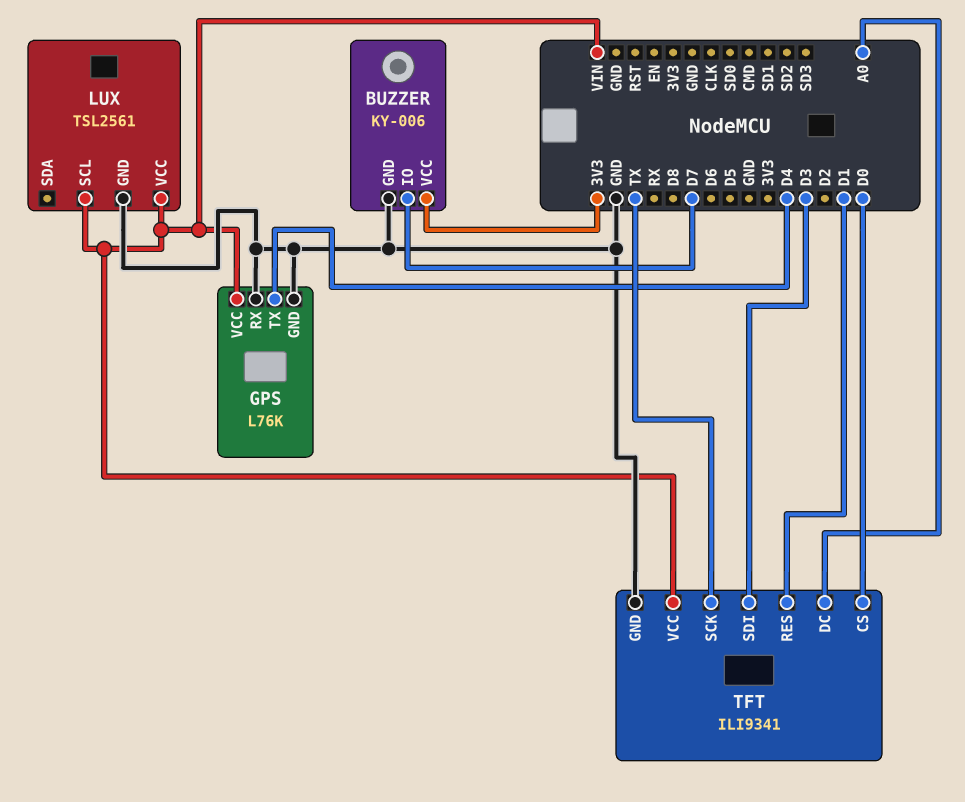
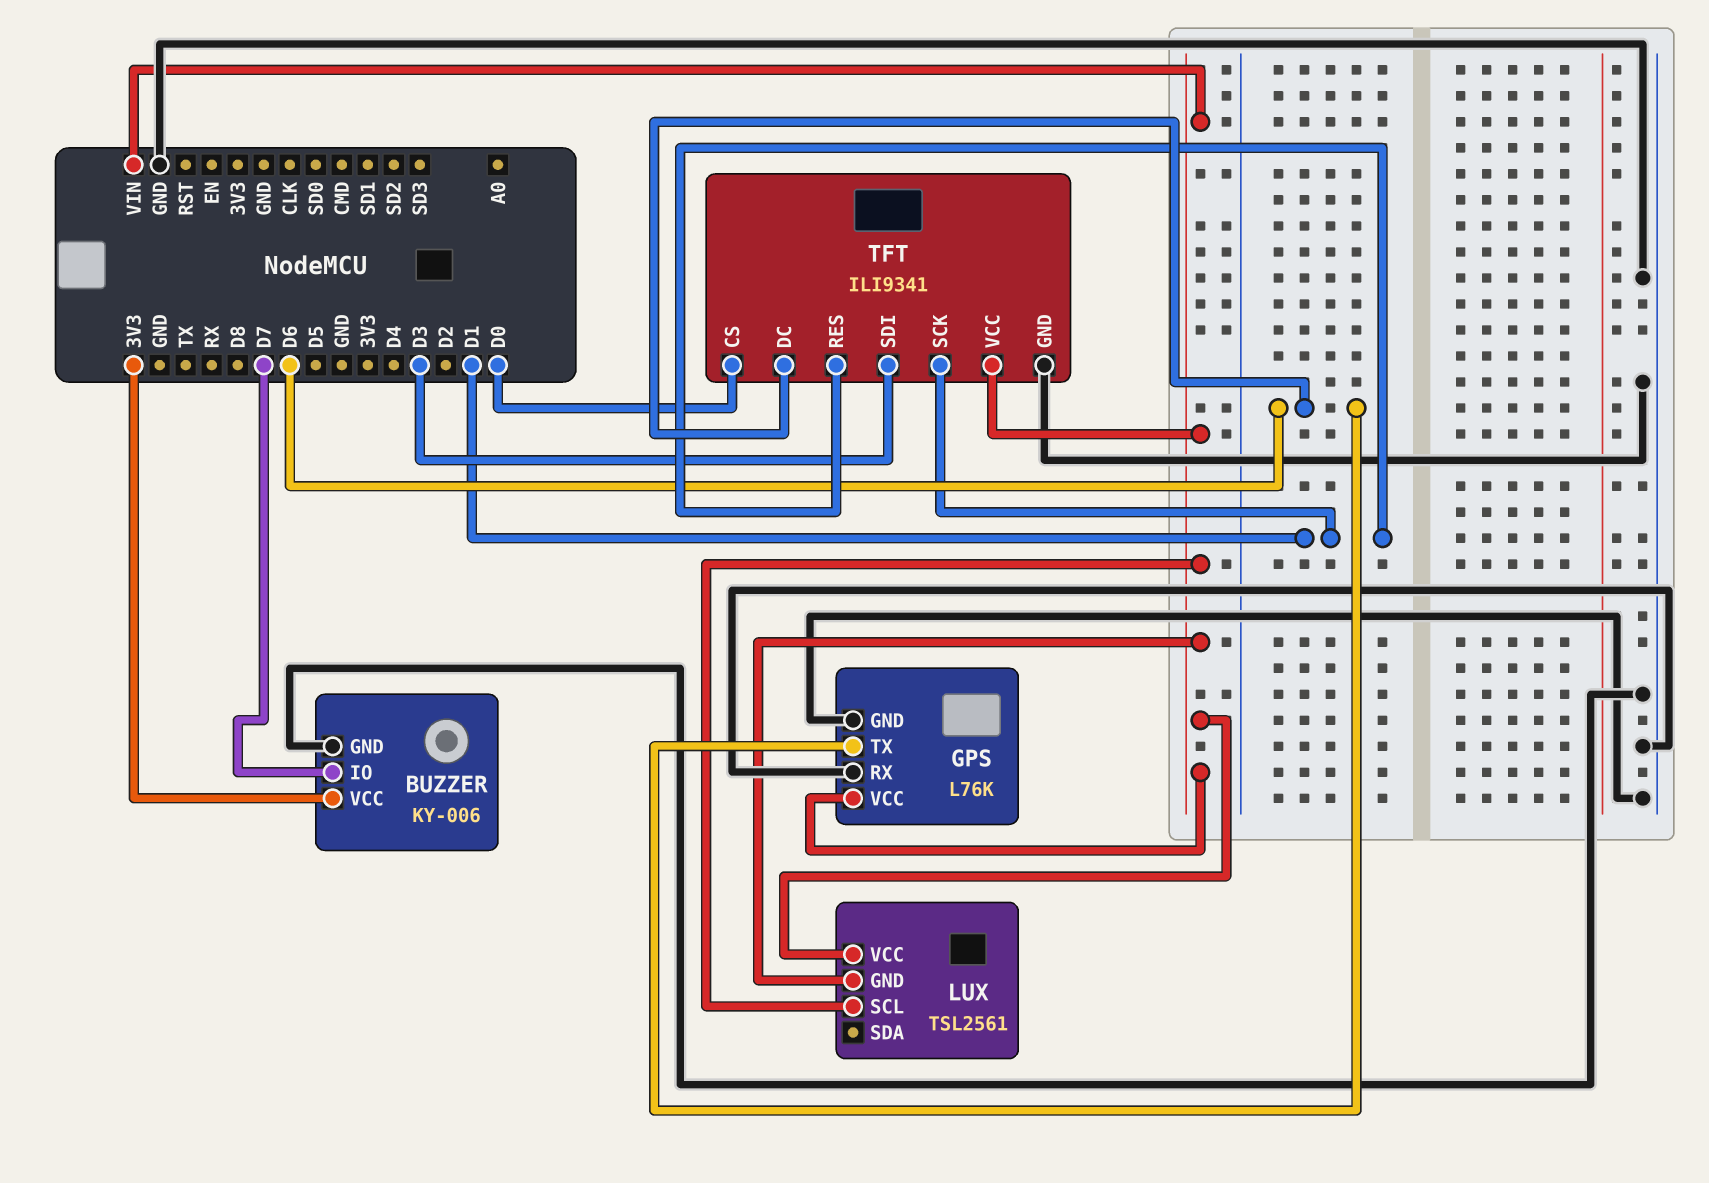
GPS pin TX: D4 -> D6
LUX pin GND: GND -> VIN
TFT pin DC: A0 -> D6
TFT pin SCK: TX -> D1

